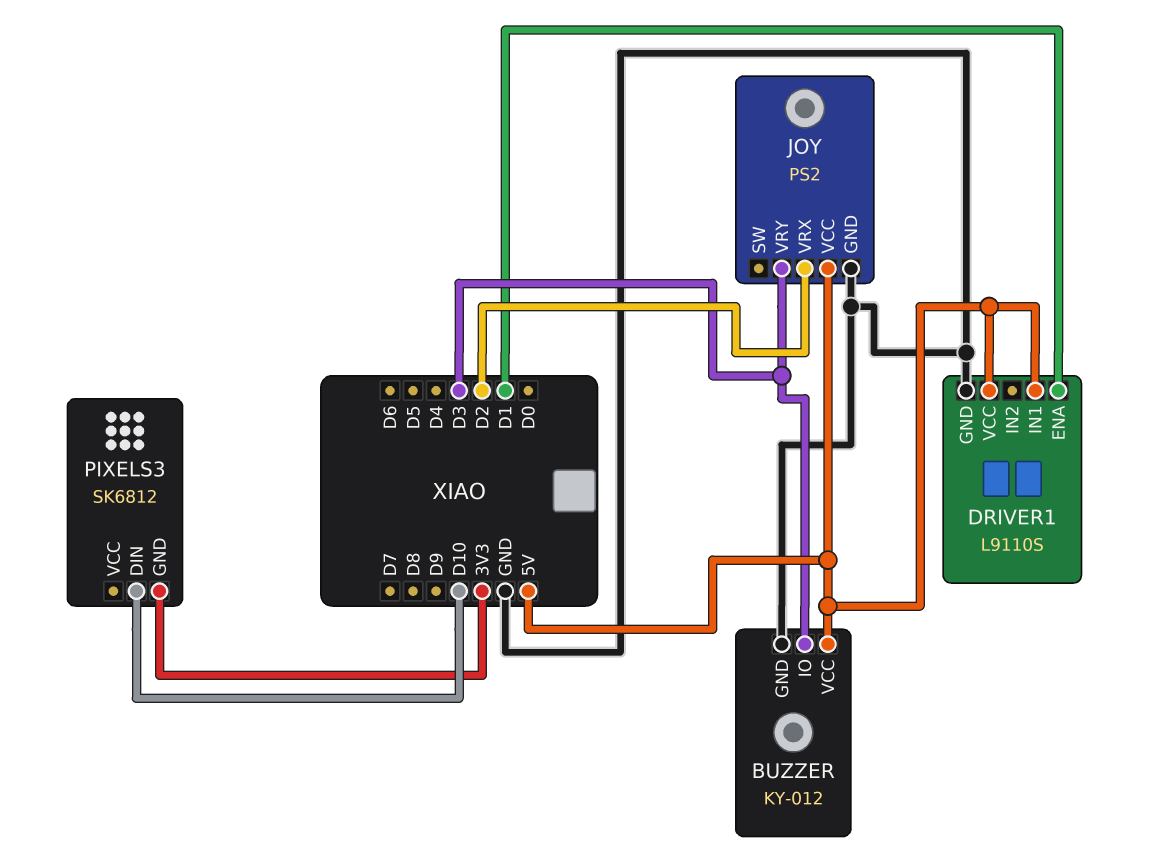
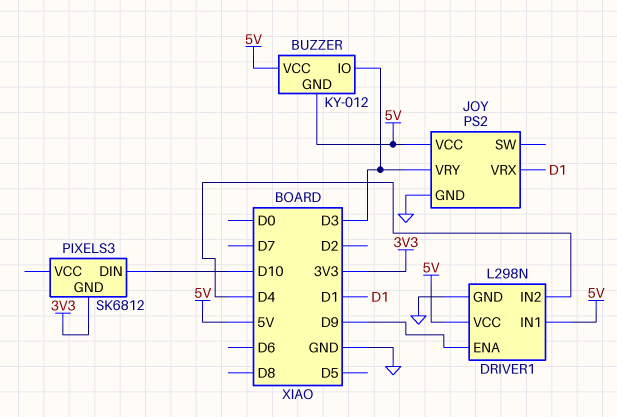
BUZZER pin GND: GND -> 5V
DRIVER1: L9110S -> L298N
DRIVER1 pin ENA: D1 -> D9
DRIVER1 pin IN2: none -> D4
JOY pin VRX: D2 -> D1

